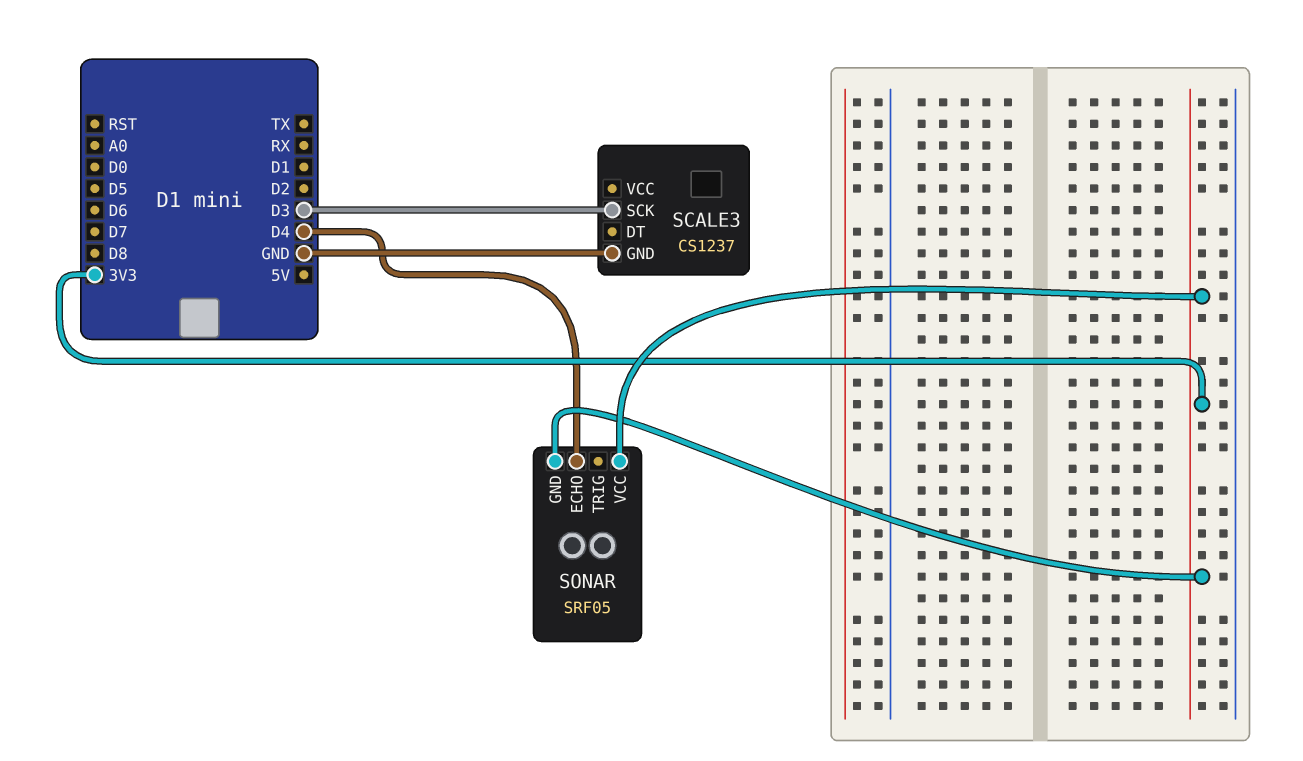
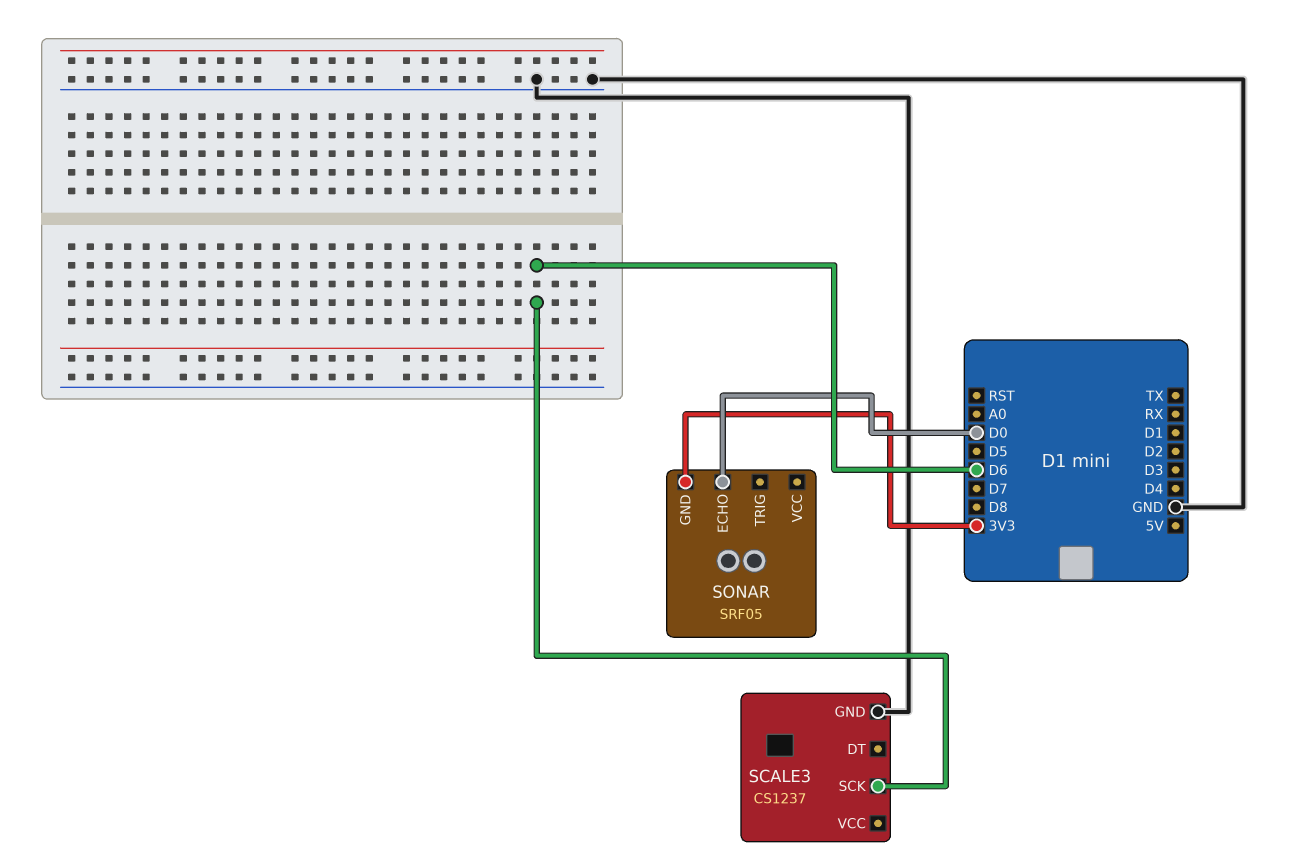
SCALE3 pin SCK: D3 -> D6
SONAR pin ECHO: D4 -> D0
SONAR pin VCC: 3V3 -> none

